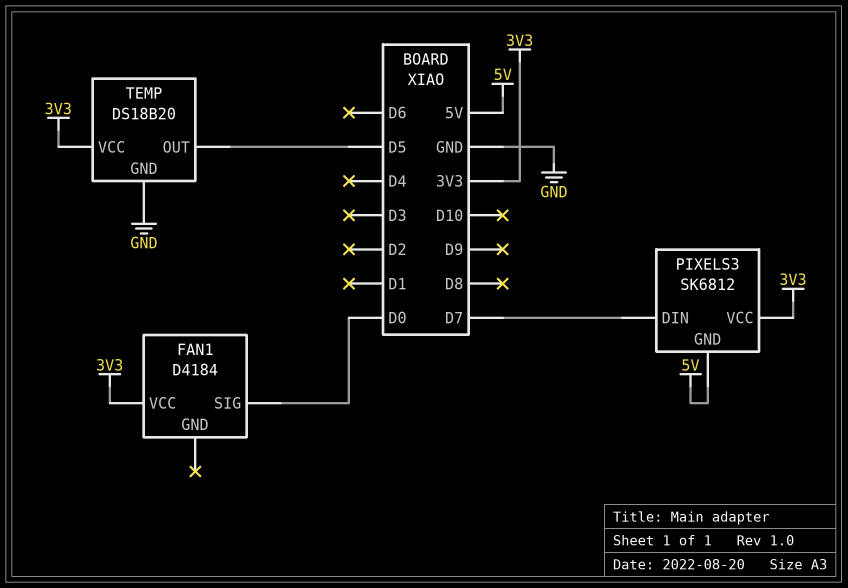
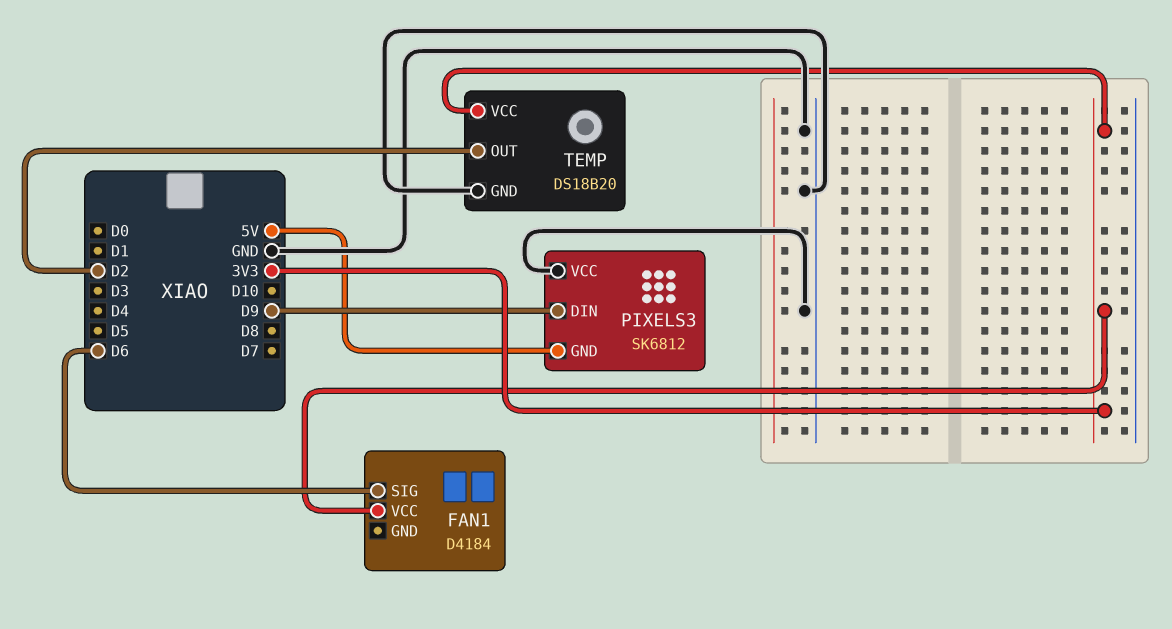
FAN1 pin SIG: D0 -> D6
PIXELS3 pin DIN: D7 -> D9
PIXELS3 pin VCC: 3V3 -> GND
TEMP pin OUT: D5 -> D2

